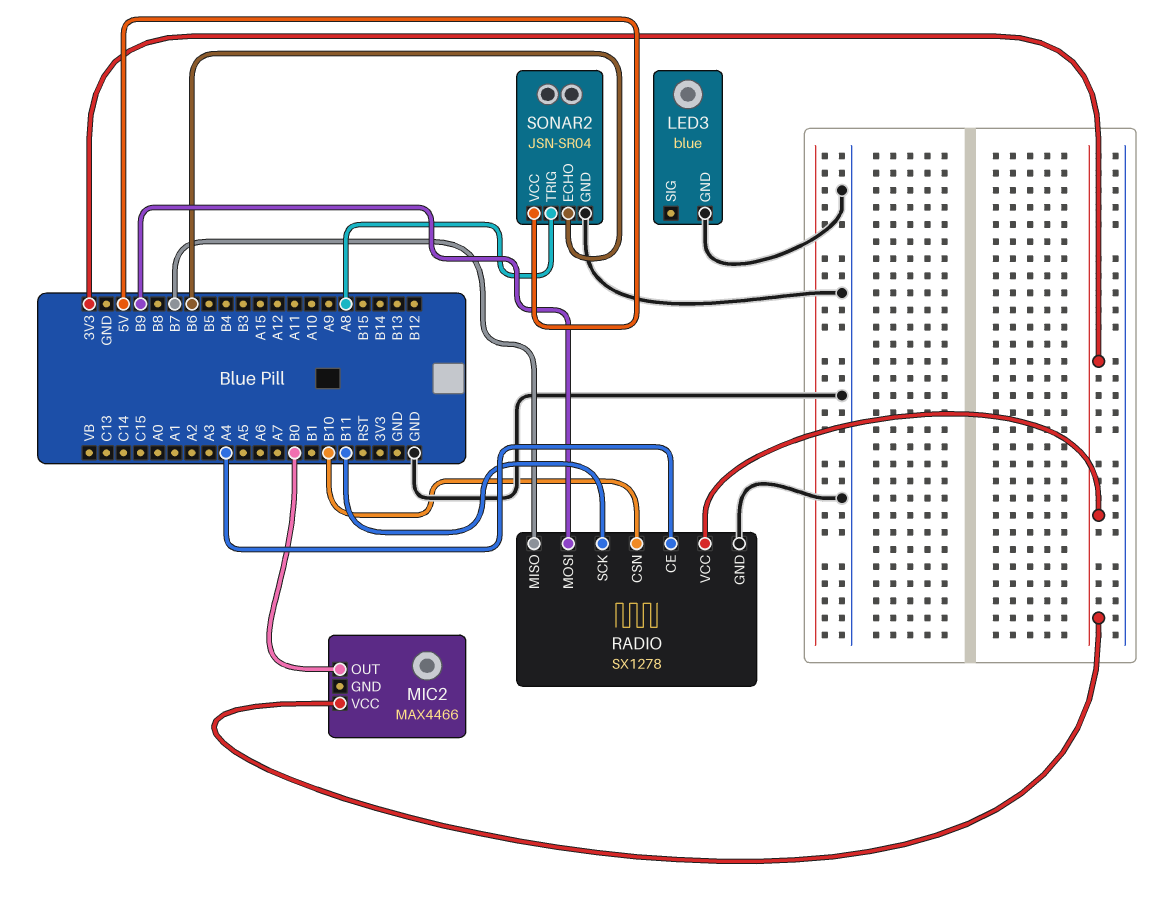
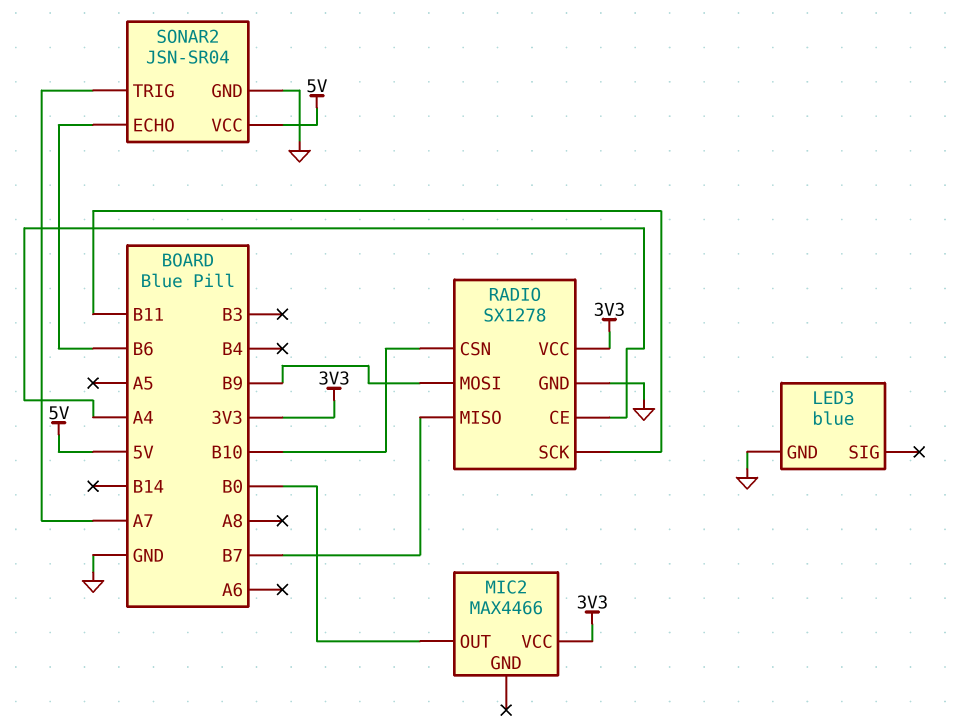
SONAR2 pin TRIG: A8 -> A7

